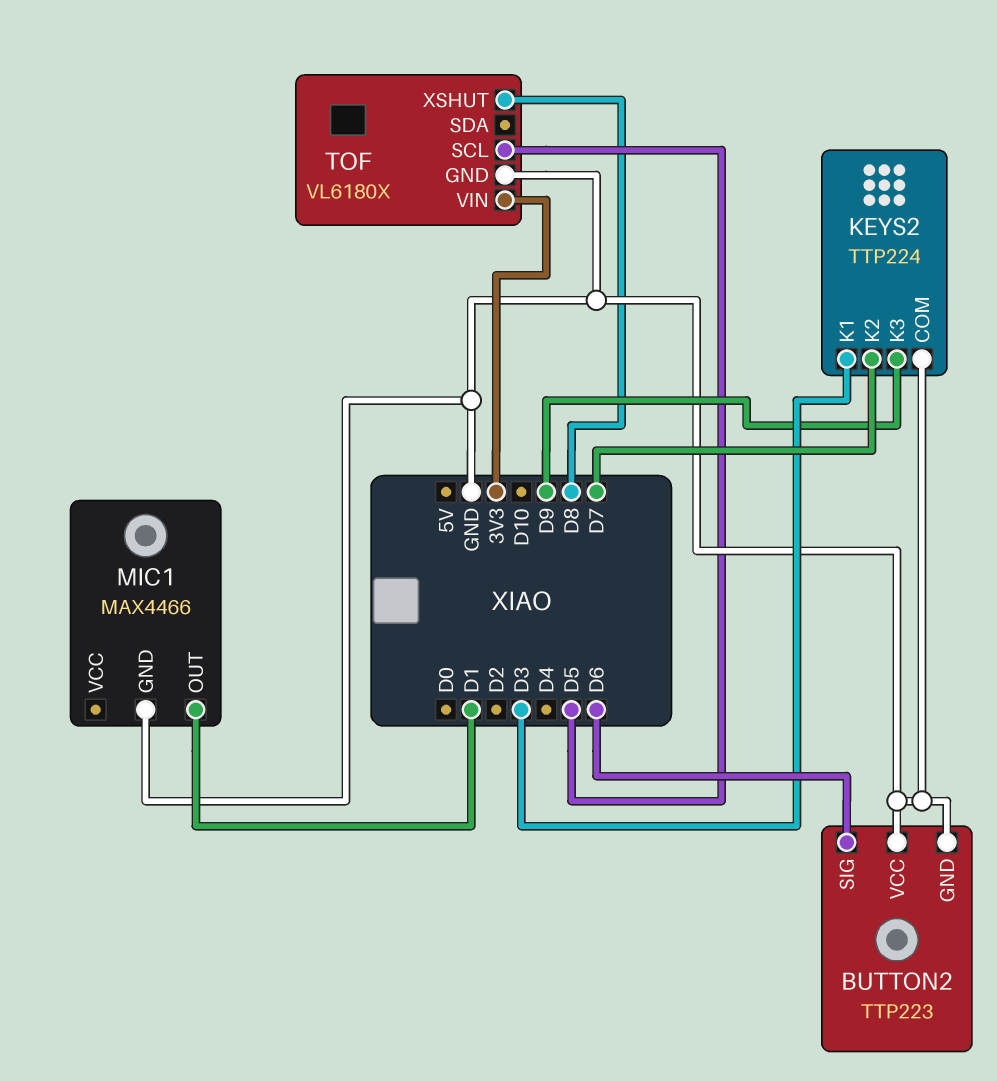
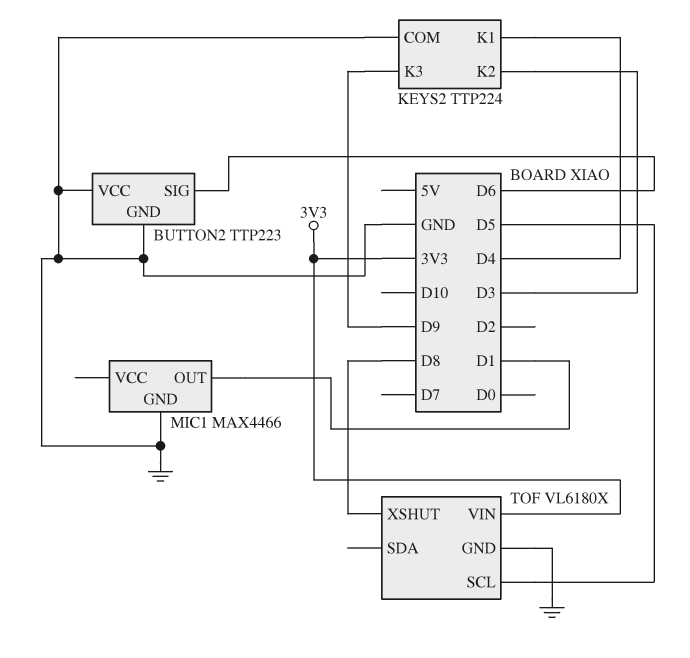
KEYS2 pin K1: D3 -> D4
KEYS2 pin K2: D7 -> D3

